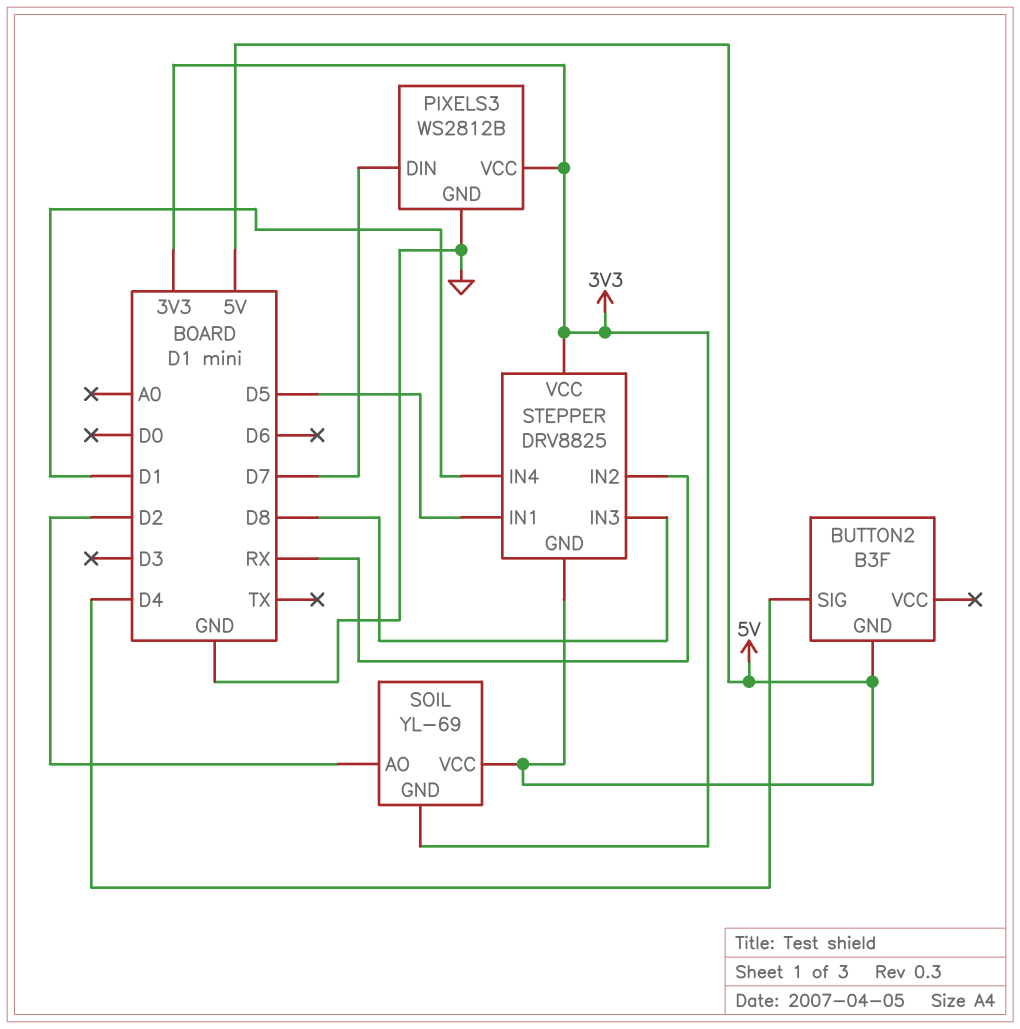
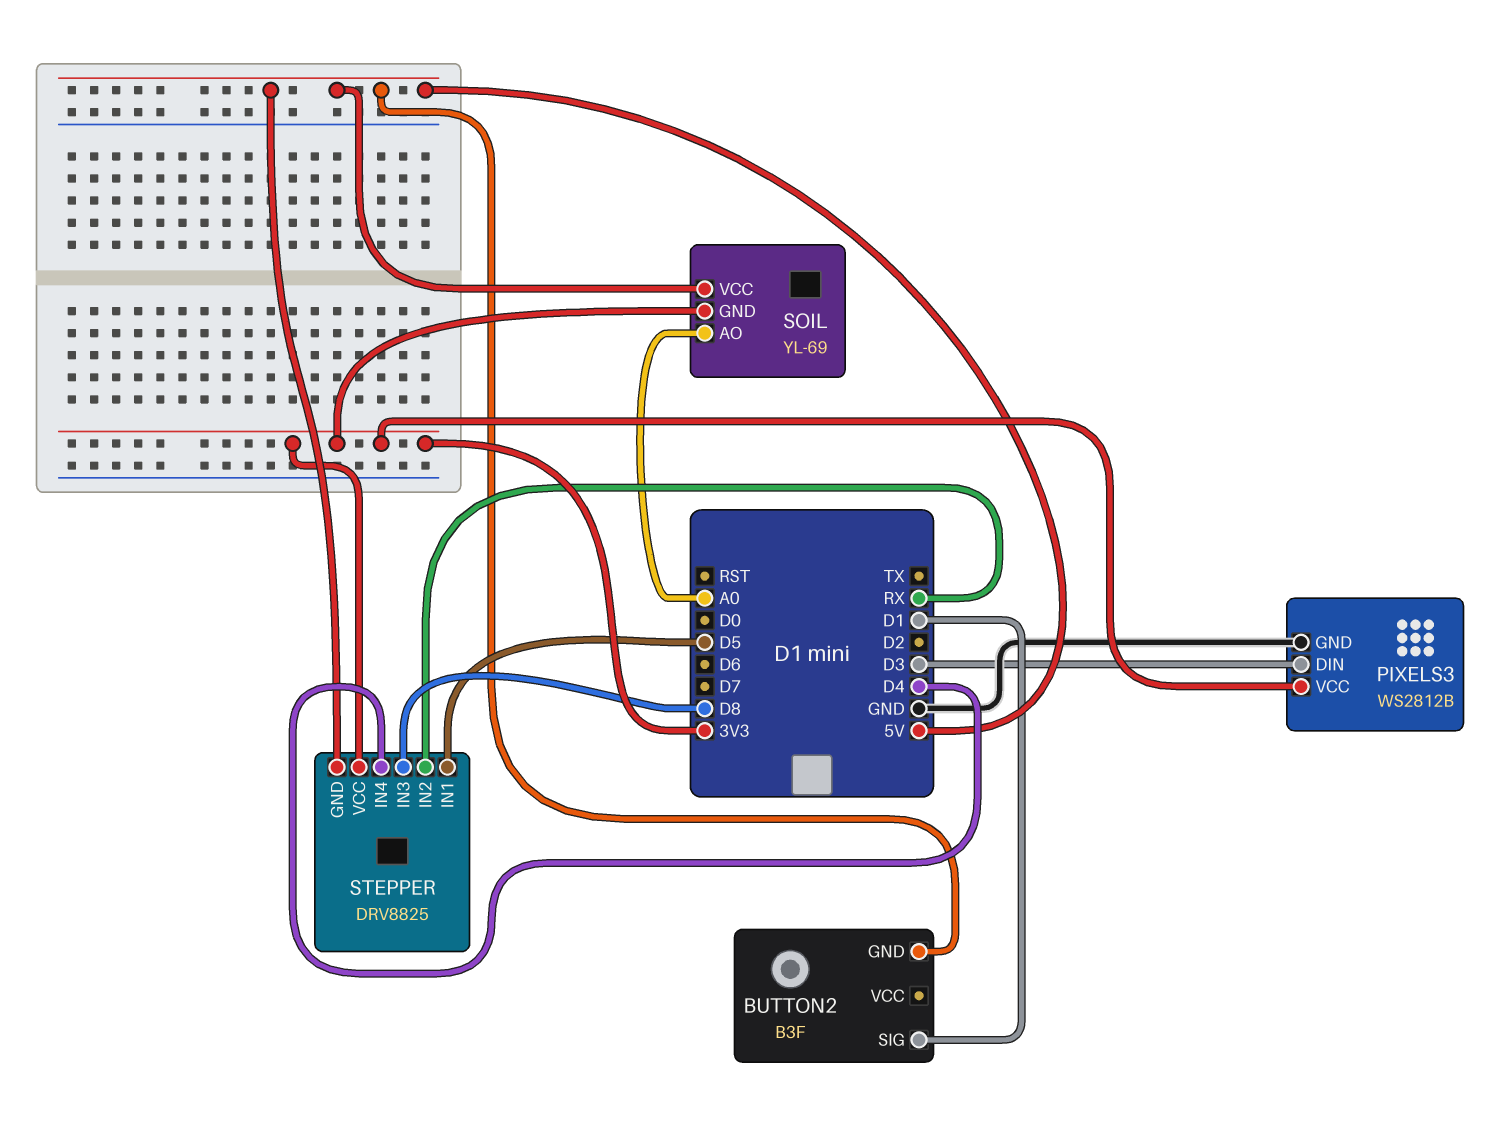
BUTTON2 pin SIG: D4 -> D1
PIXELS3 pin DIN: D7 -> D3
SOIL pin AO: D2 -> A0
STEPPER pin IN4: D1 -> D4

